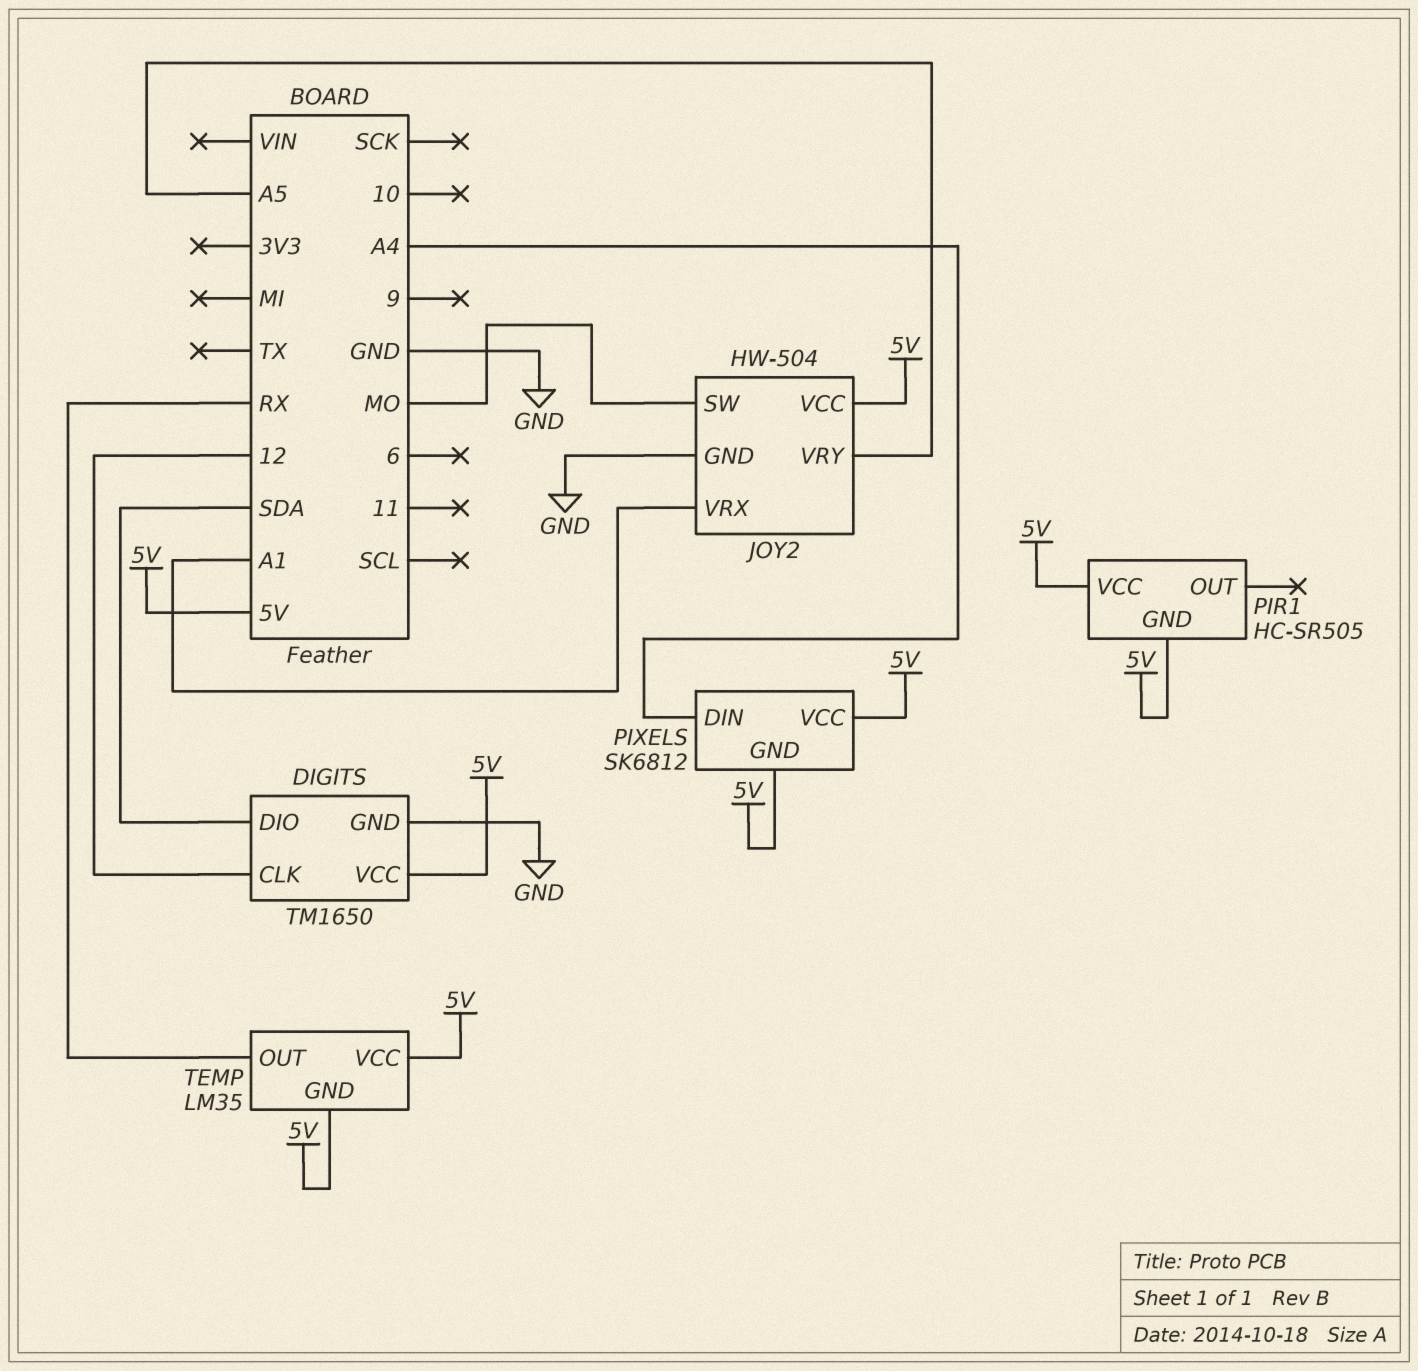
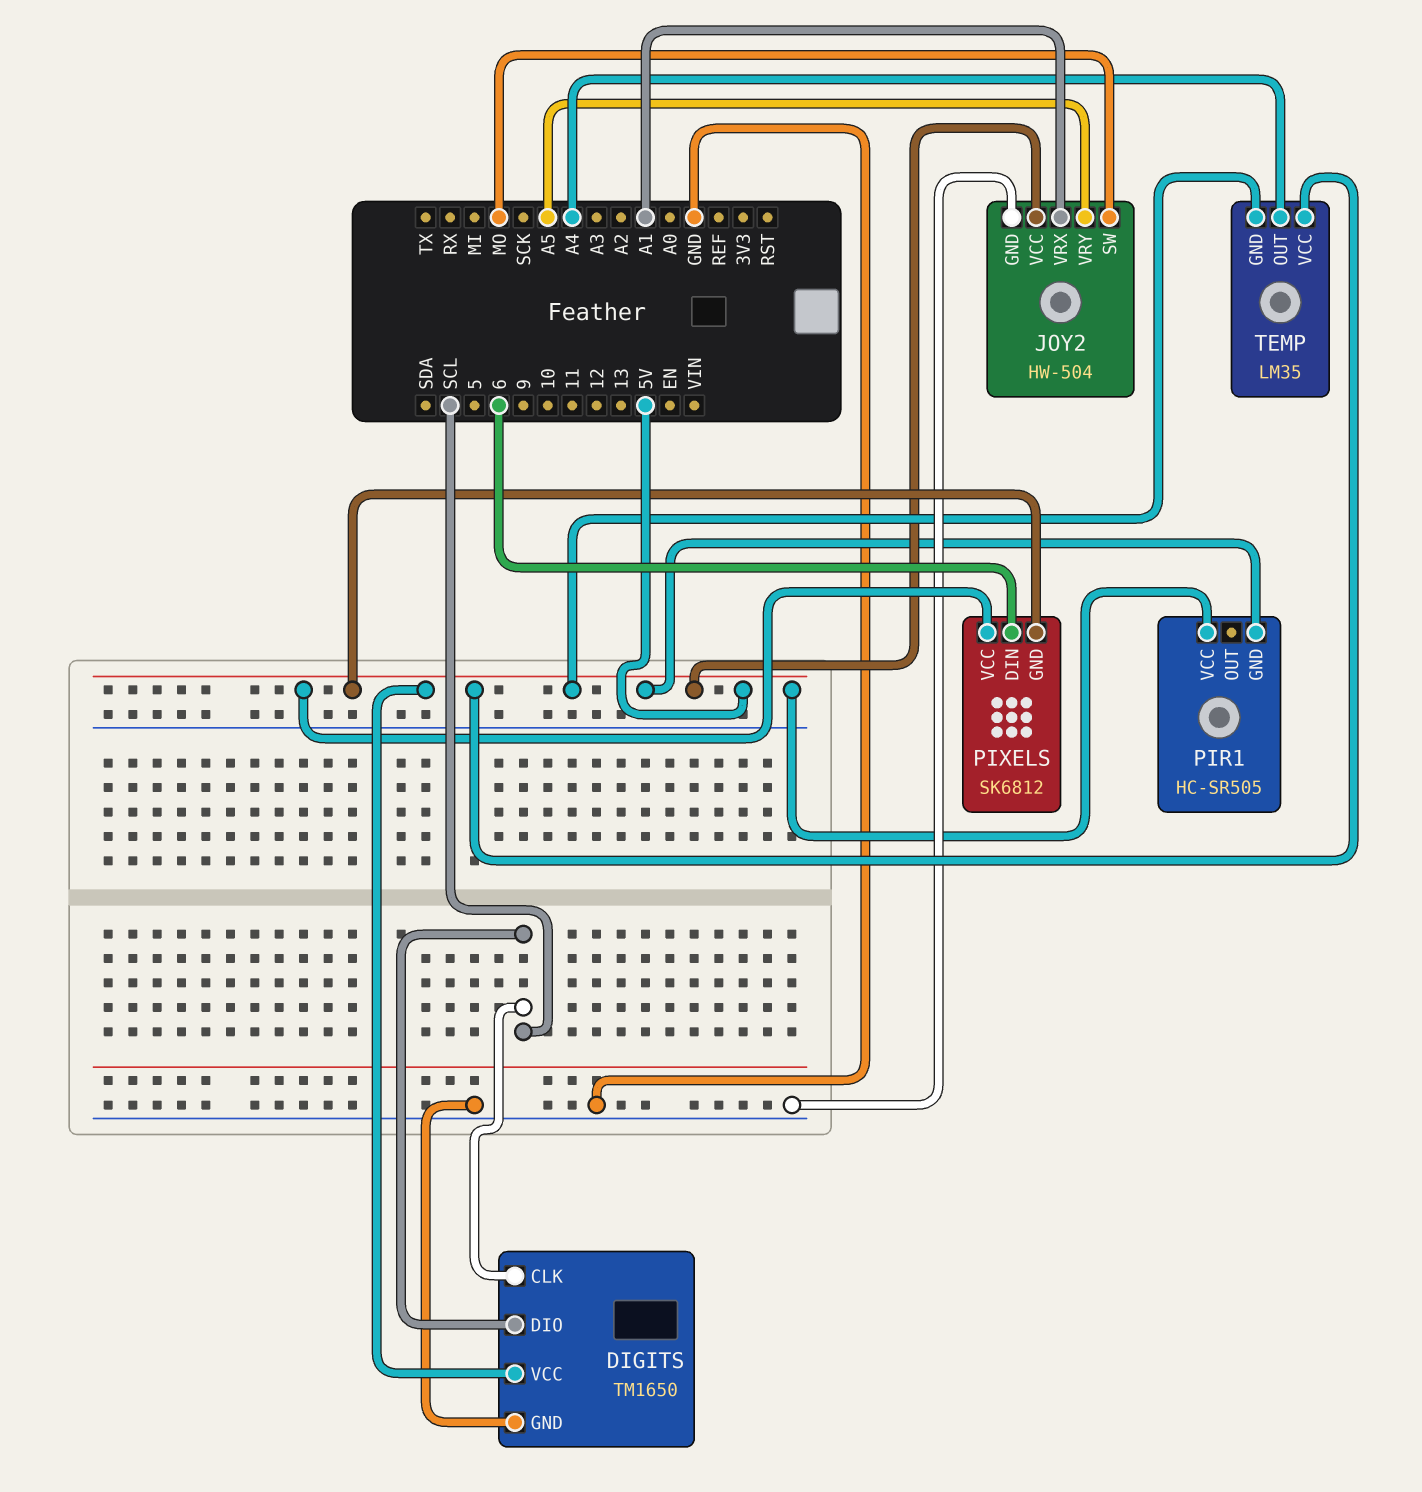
DIGITS pin CLK: 12 -> SCL
DIGITS pin DIO: SDA -> SCL
PIXELS pin DIN: A4 -> 6
TEMP pin OUT: RX -> A4

